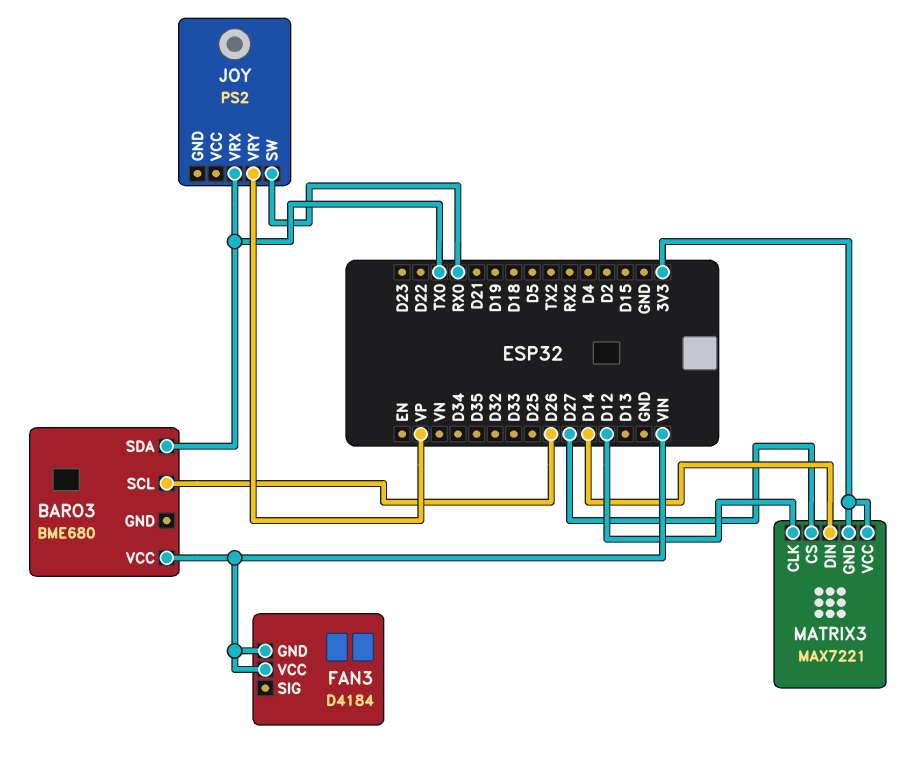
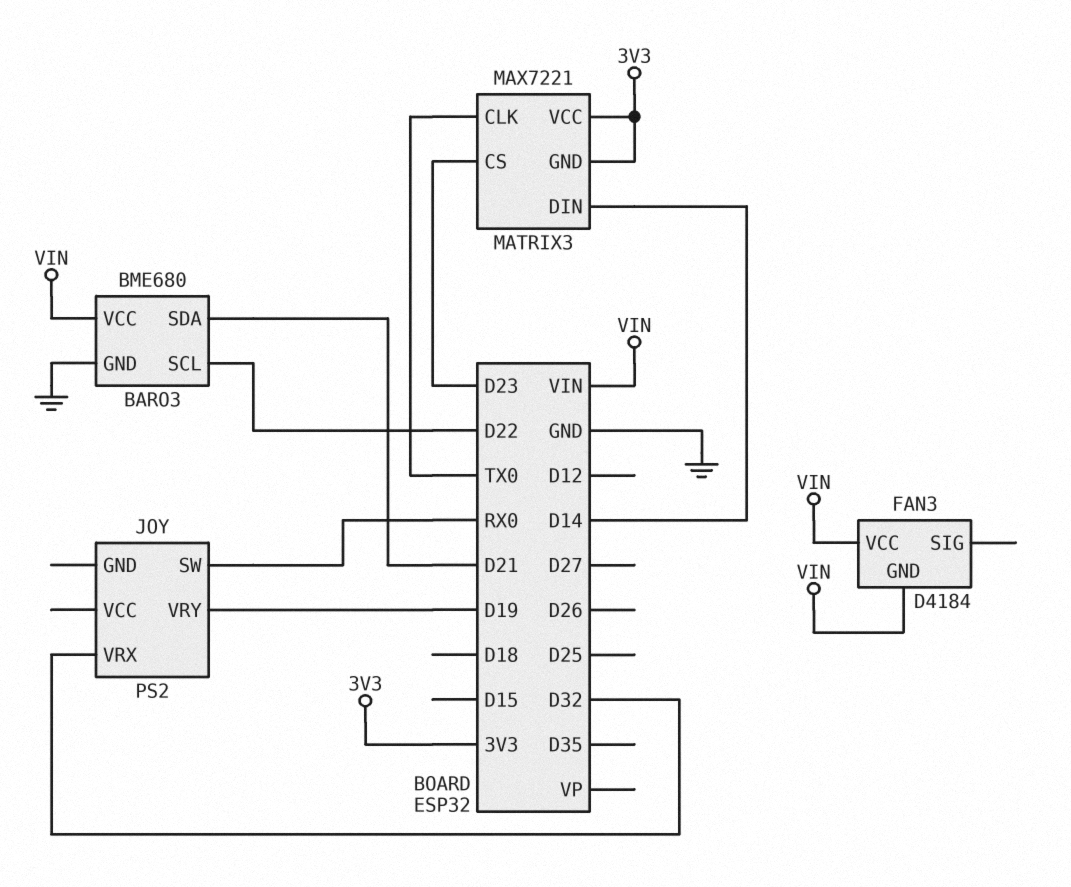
BARO3 pin GND: none -> GND
BARO3 pin SCL: D26 -> D22
BARO3 pin SDA: TX0 -> D21
JOY pin VRX: TX0 -> D32
JOY pin VRY: VP -> D19
MATRIX3 pin CLK: D12 -> TX0
MATRIX3 pin CS: D27 -> D23

